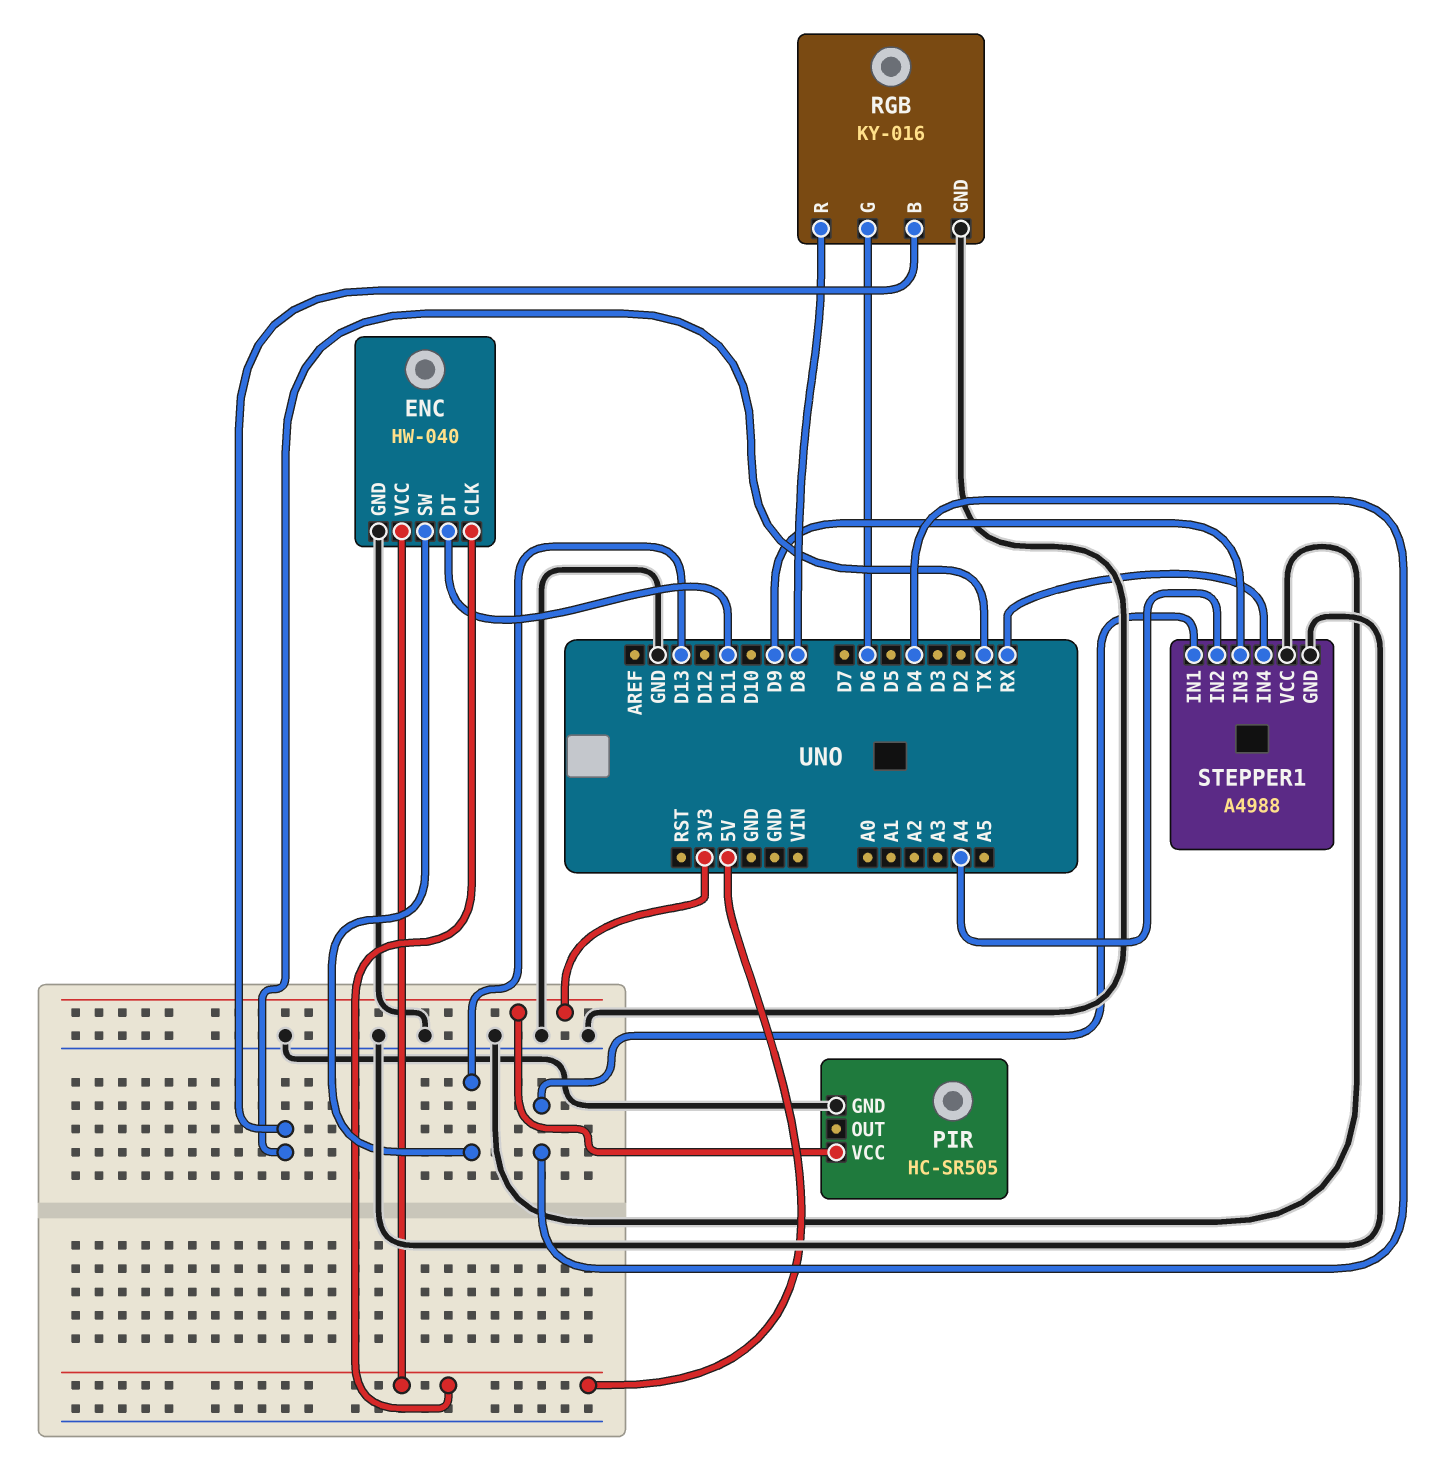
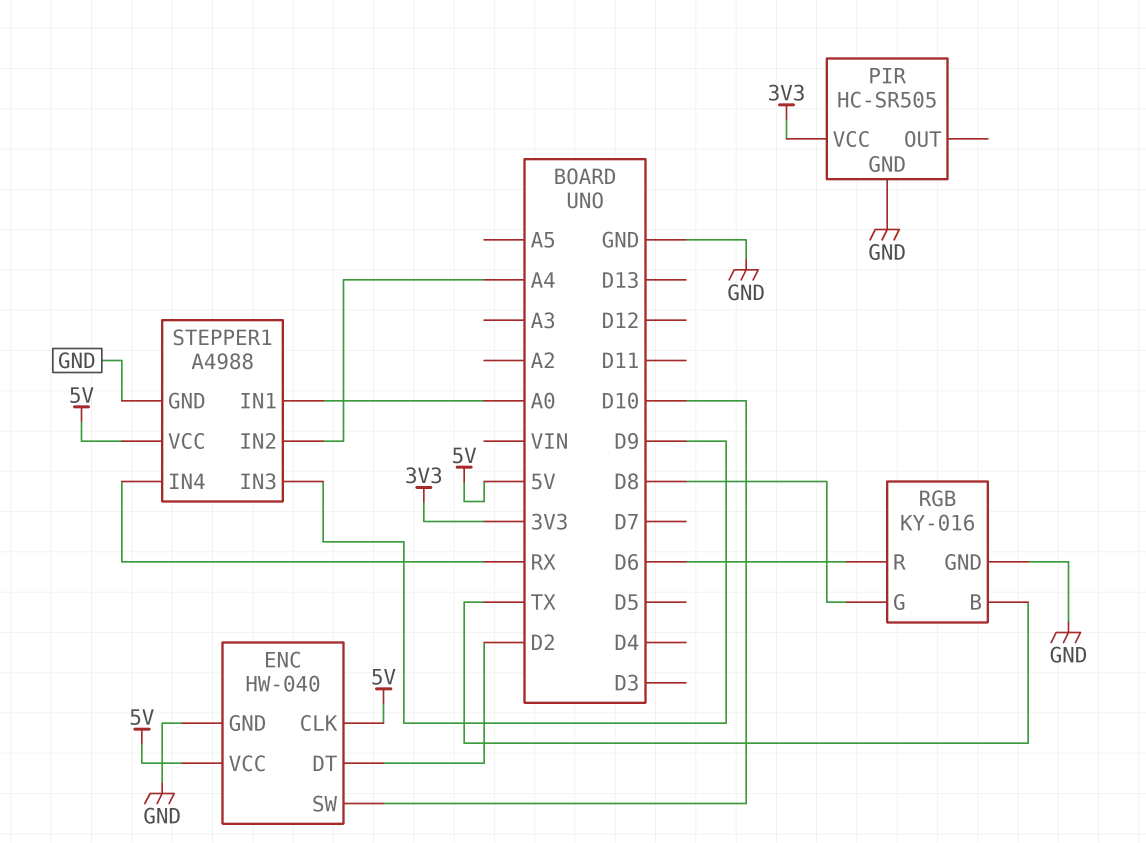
ENC pin DT: D11 -> D2
ENC pin SW: D13 -> D10
RGB pin G: D6 -> D8
RGB pin R: D8 -> D6
STEPPER1 pin IN1: D4 -> A0
STEPPER1 pin VCC: GND -> 5V

